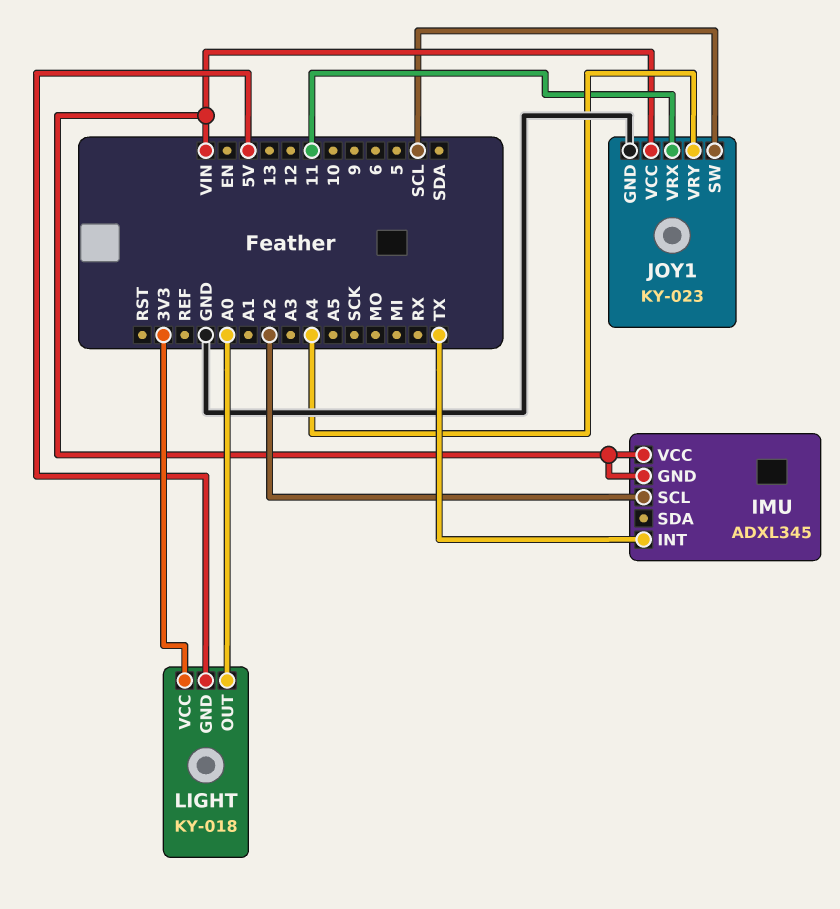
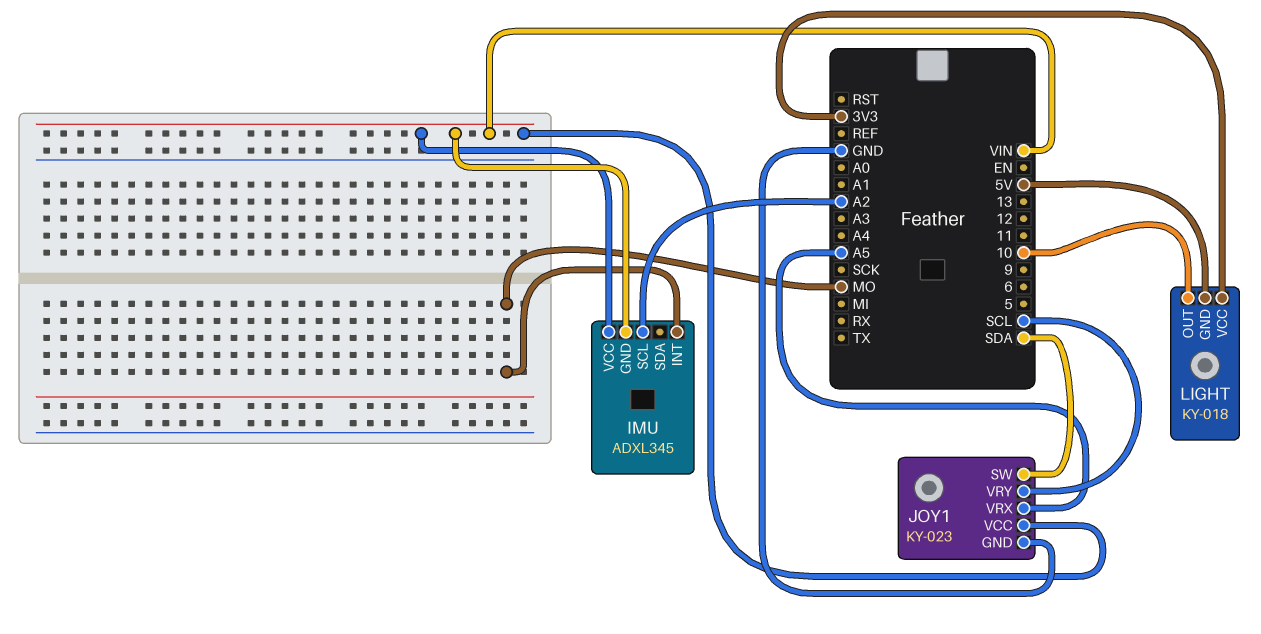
IMU pin INT: TX -> MO
JOY1 pin SW: SCL -> SDA
JOY1 pin VRX: 11 -> A5
JOY1 pin VRY: A4 -> SCL
LIGHT pin OUT: A0 -> 10

